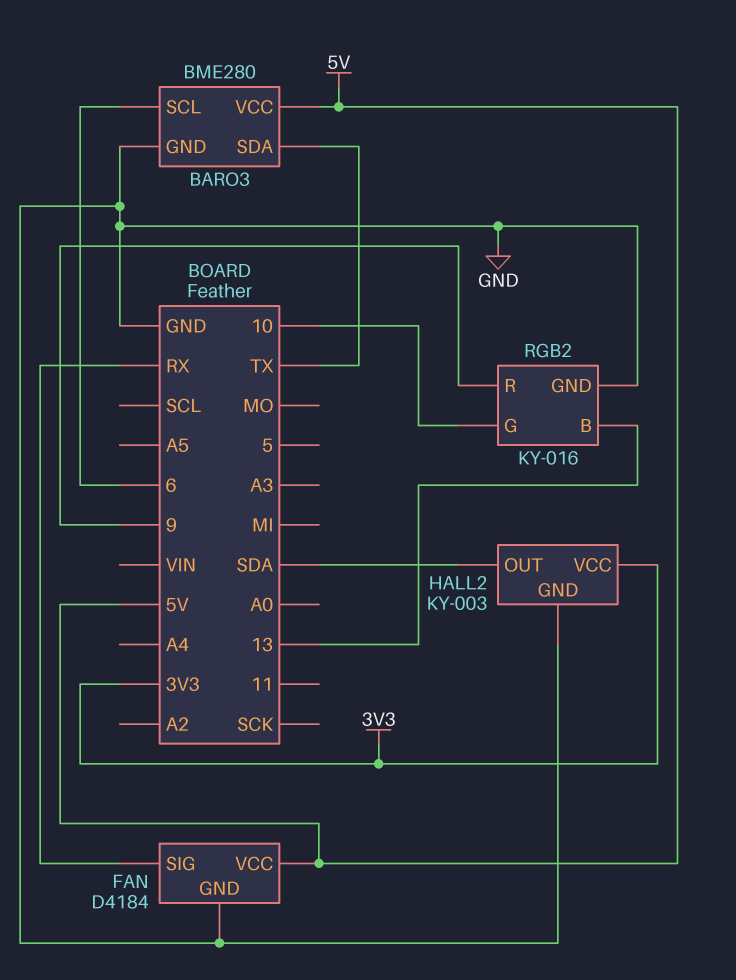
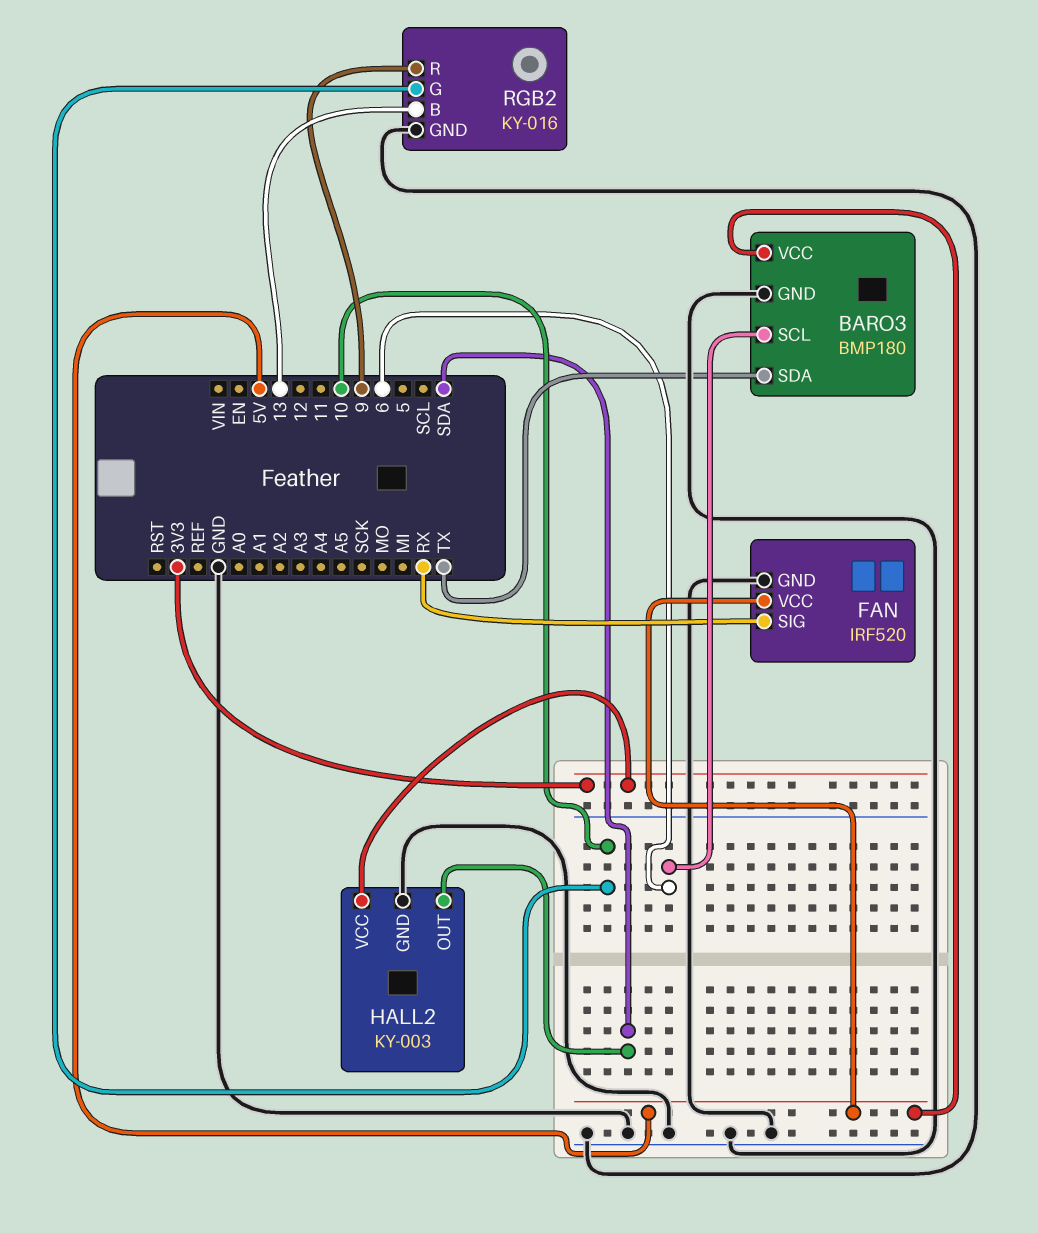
BARO3: BME280 -> BMP180
FAN: D4184 -> IRF520

